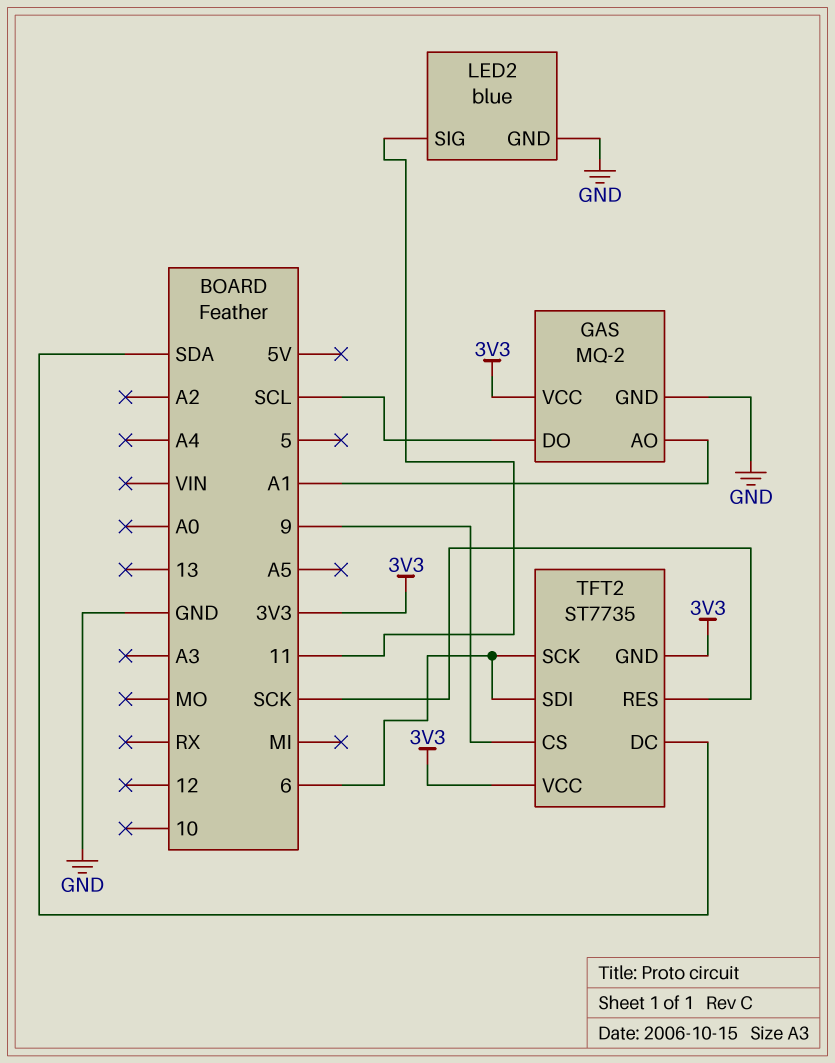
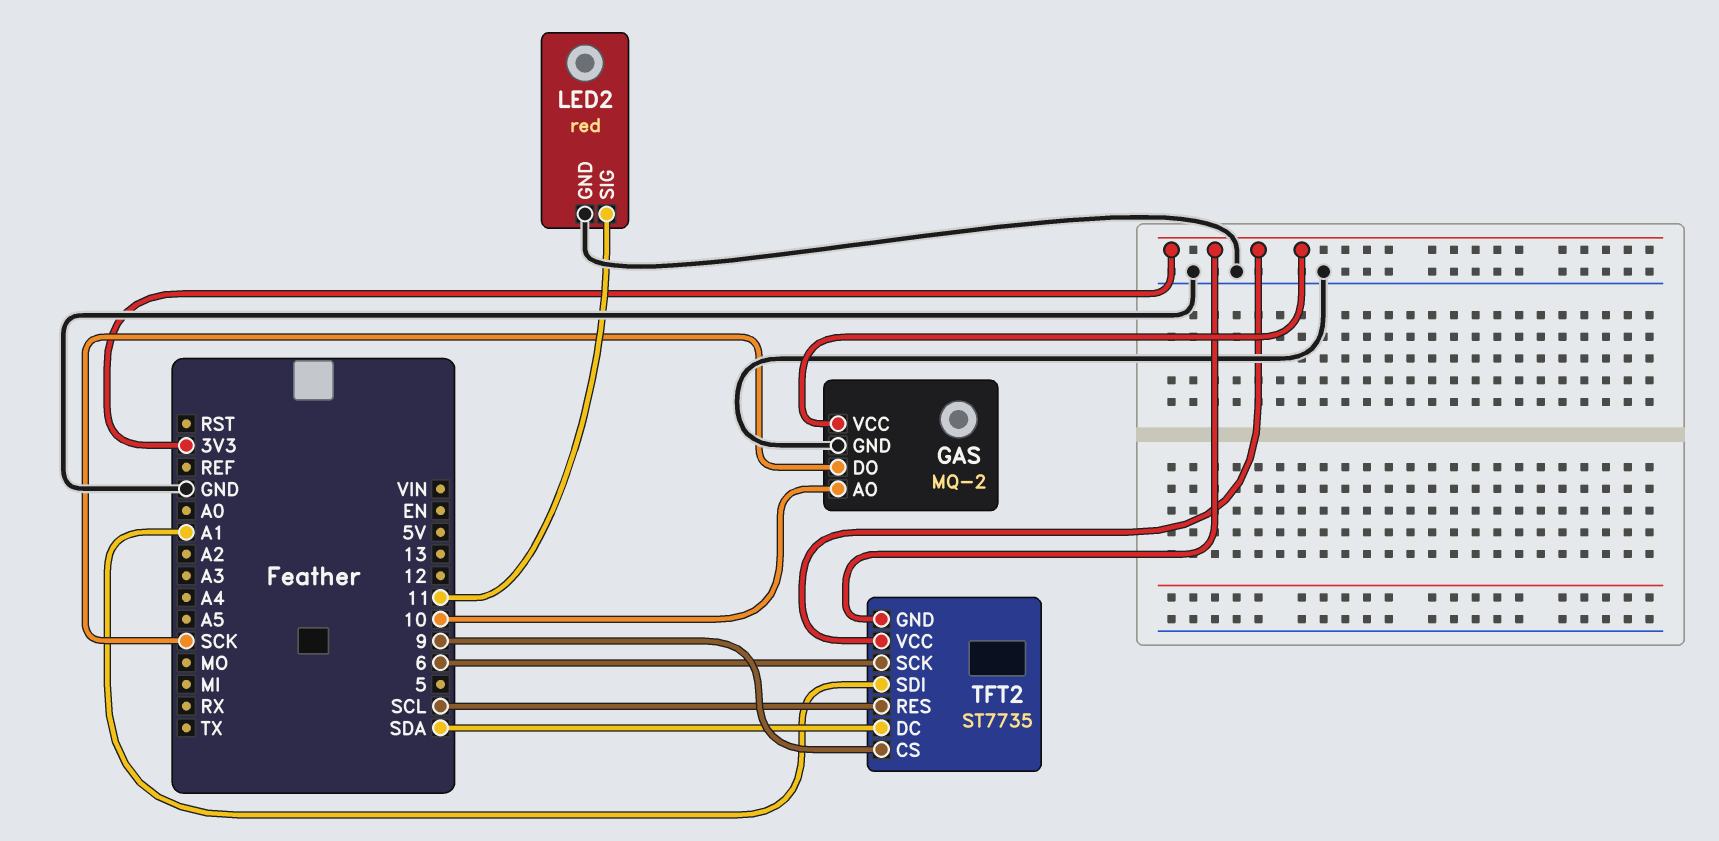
GAS pin AO: A1 -> 10
GAS pin DO: SCL -> SCK
LED2: blue -> red
TFT2 pin RES: SCK -> SCL
TFT2 pin SDI: 6 -> A1

